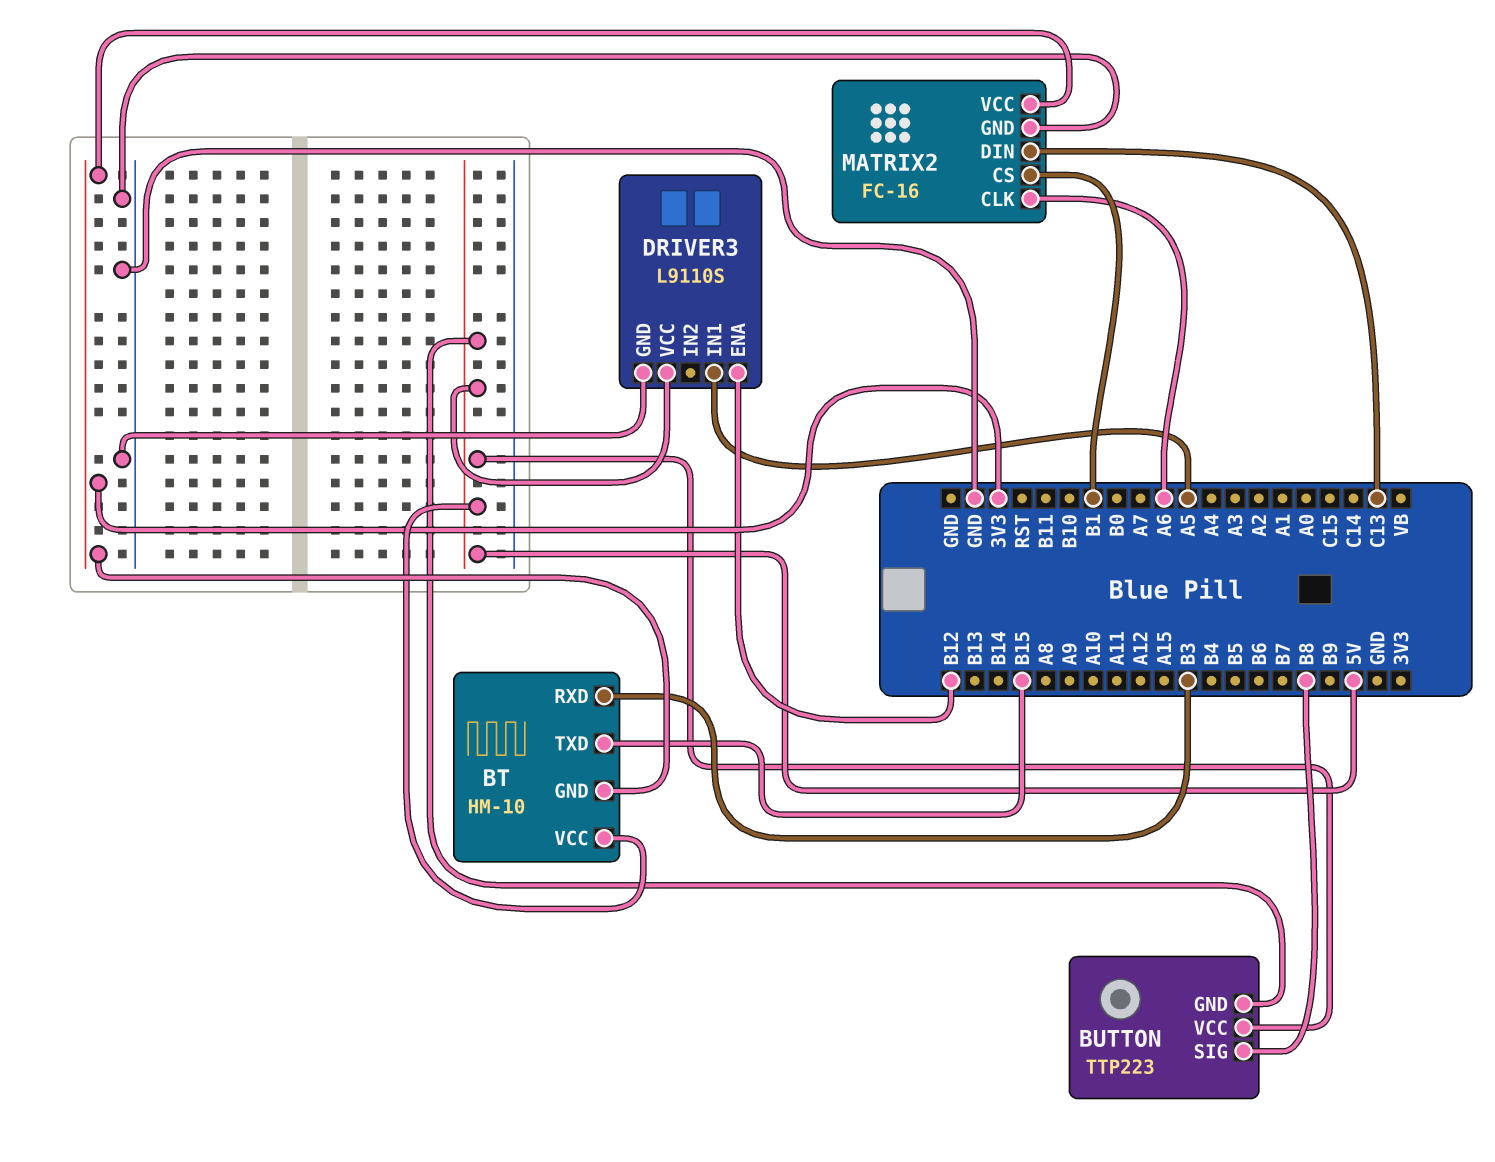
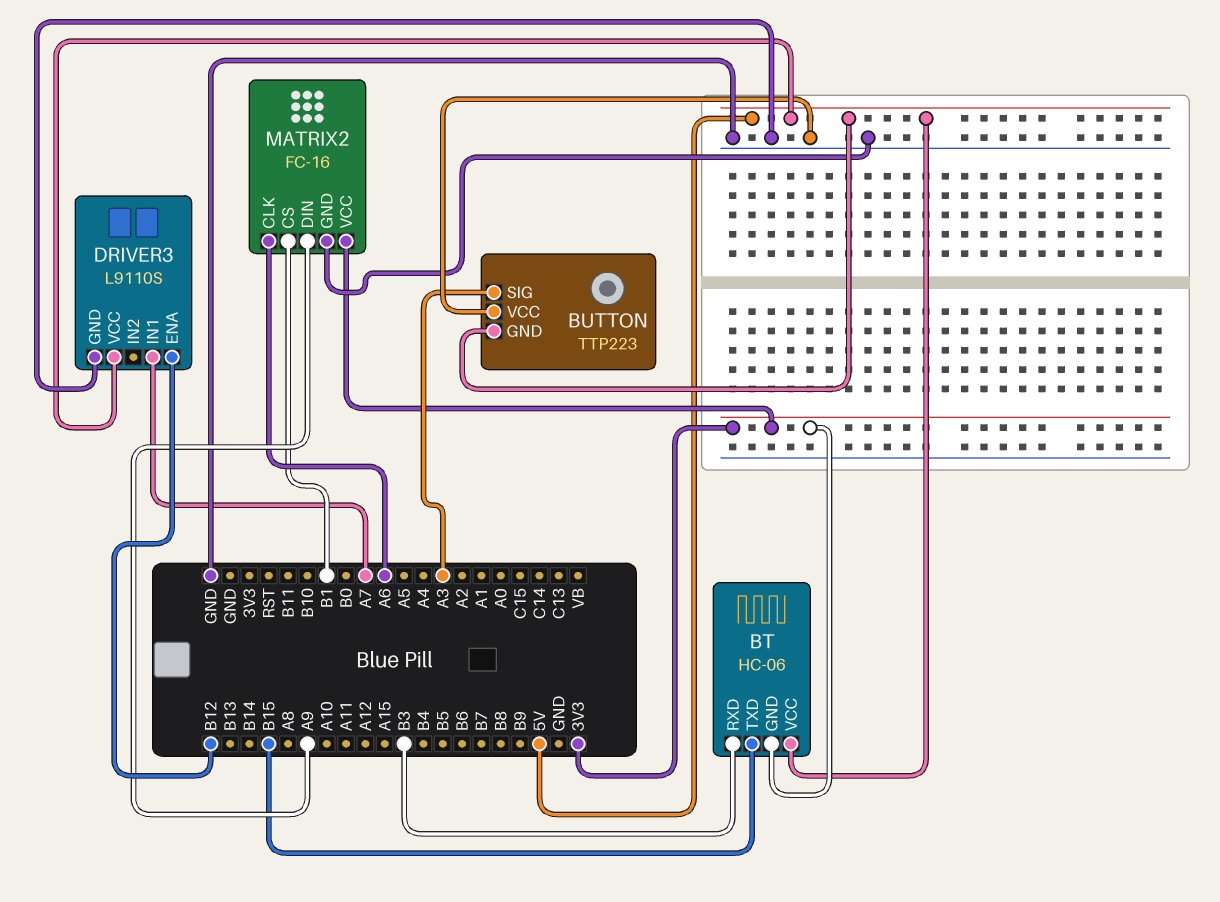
BT: HM-10 -> HC-06
BUTTON pin SIG: B8 -> A3
BUTTON pin VCC: 5V -> GND
DRIVER3 pin IN1: A5 -> A7
MATRIX2 pin DIN: C13 -> A9

